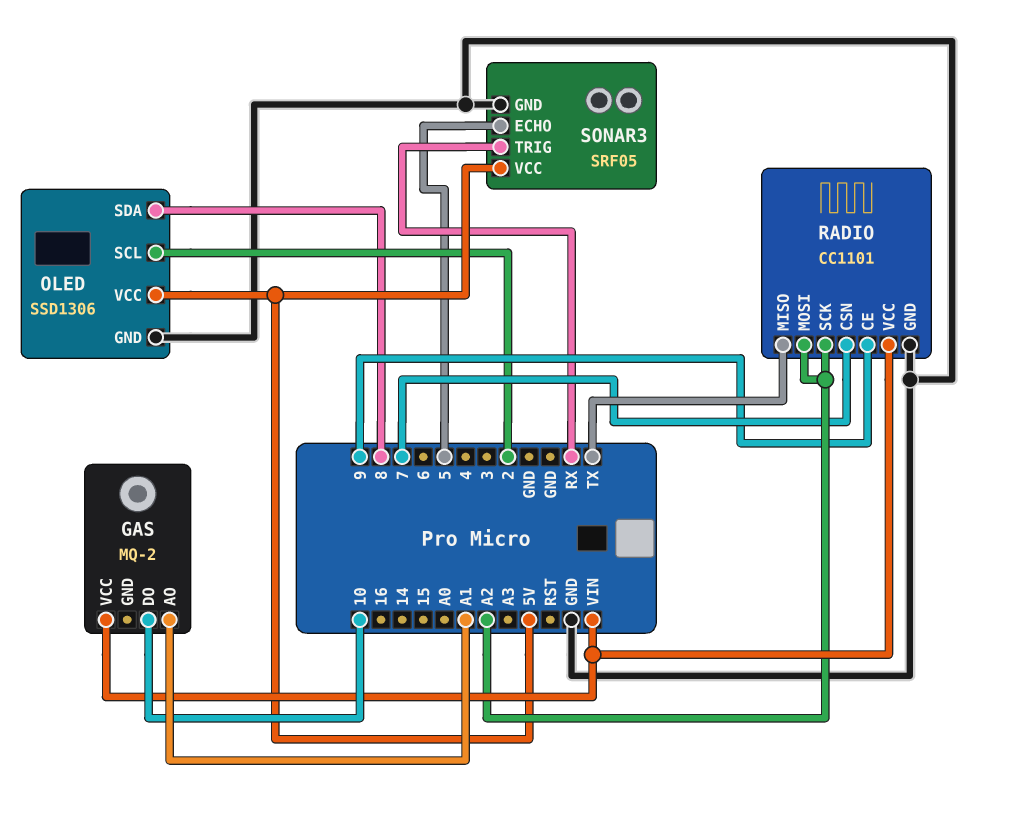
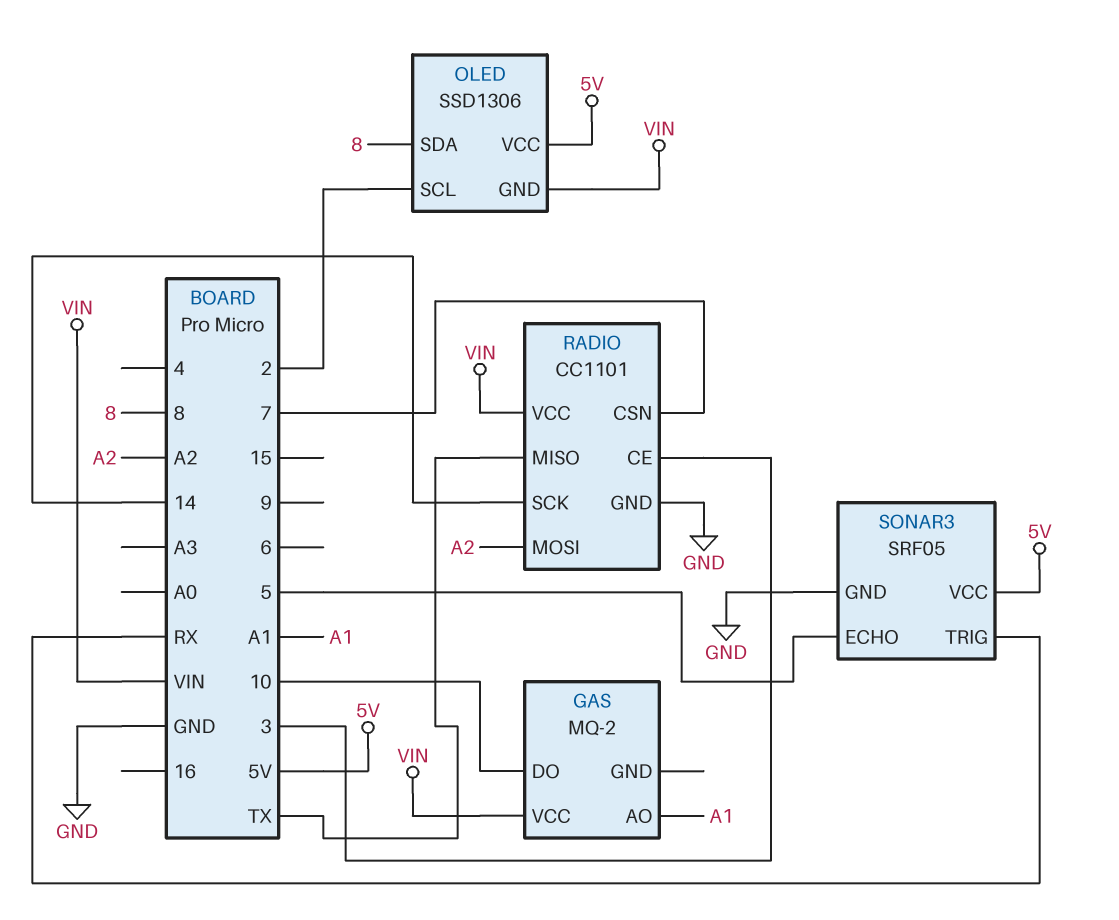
OLED pin GND: GND -> VIN
RADIO pin CE: 9 -> 3
RADIO pin SCK: A2 -> 14

